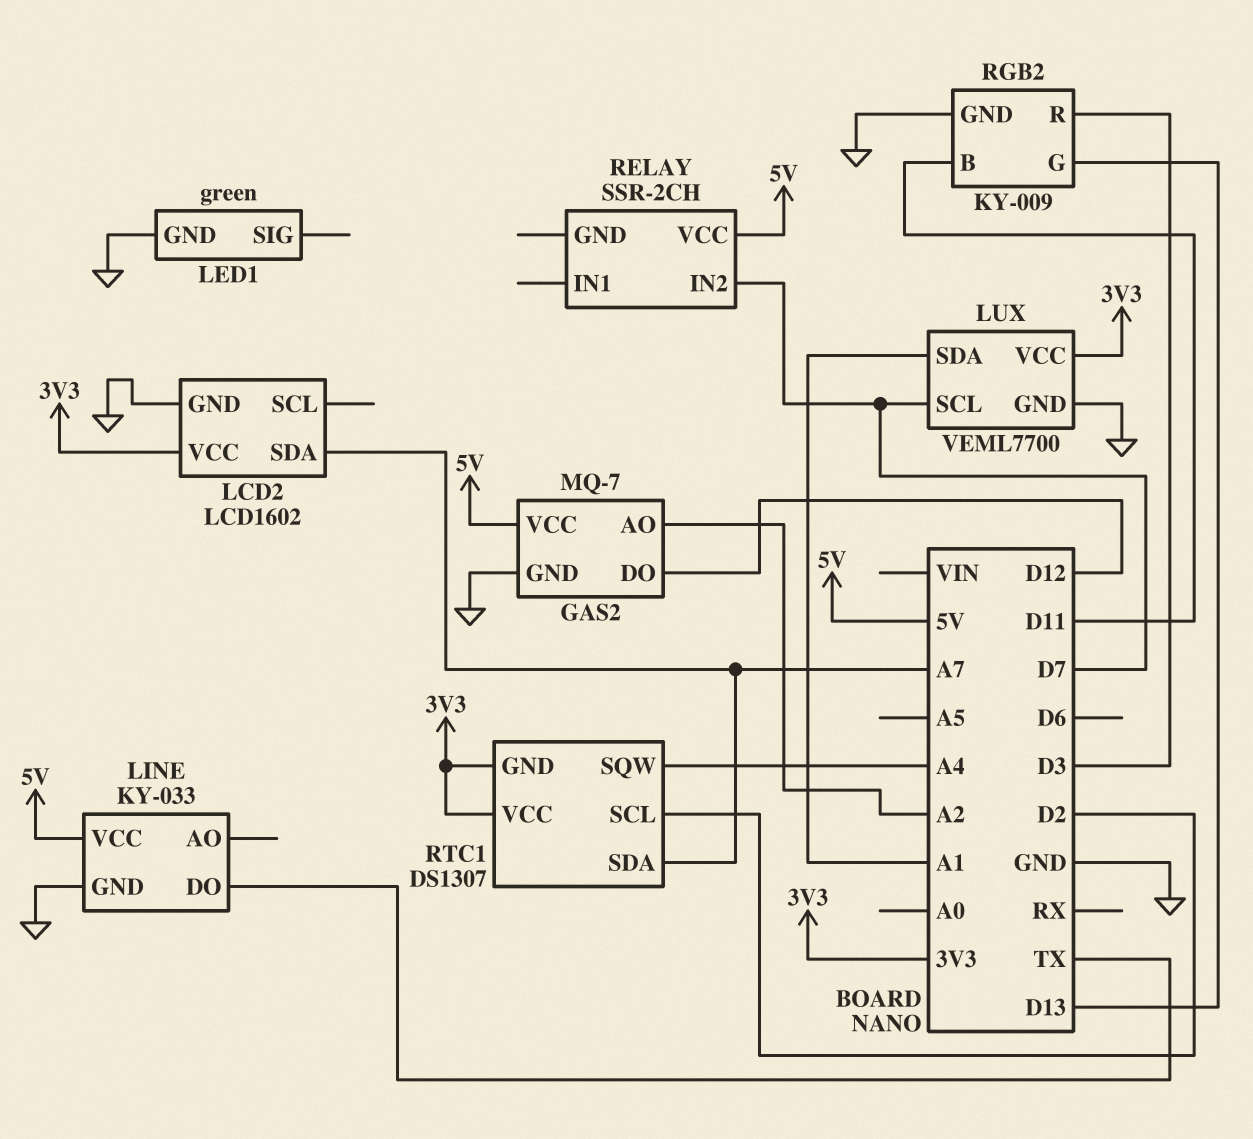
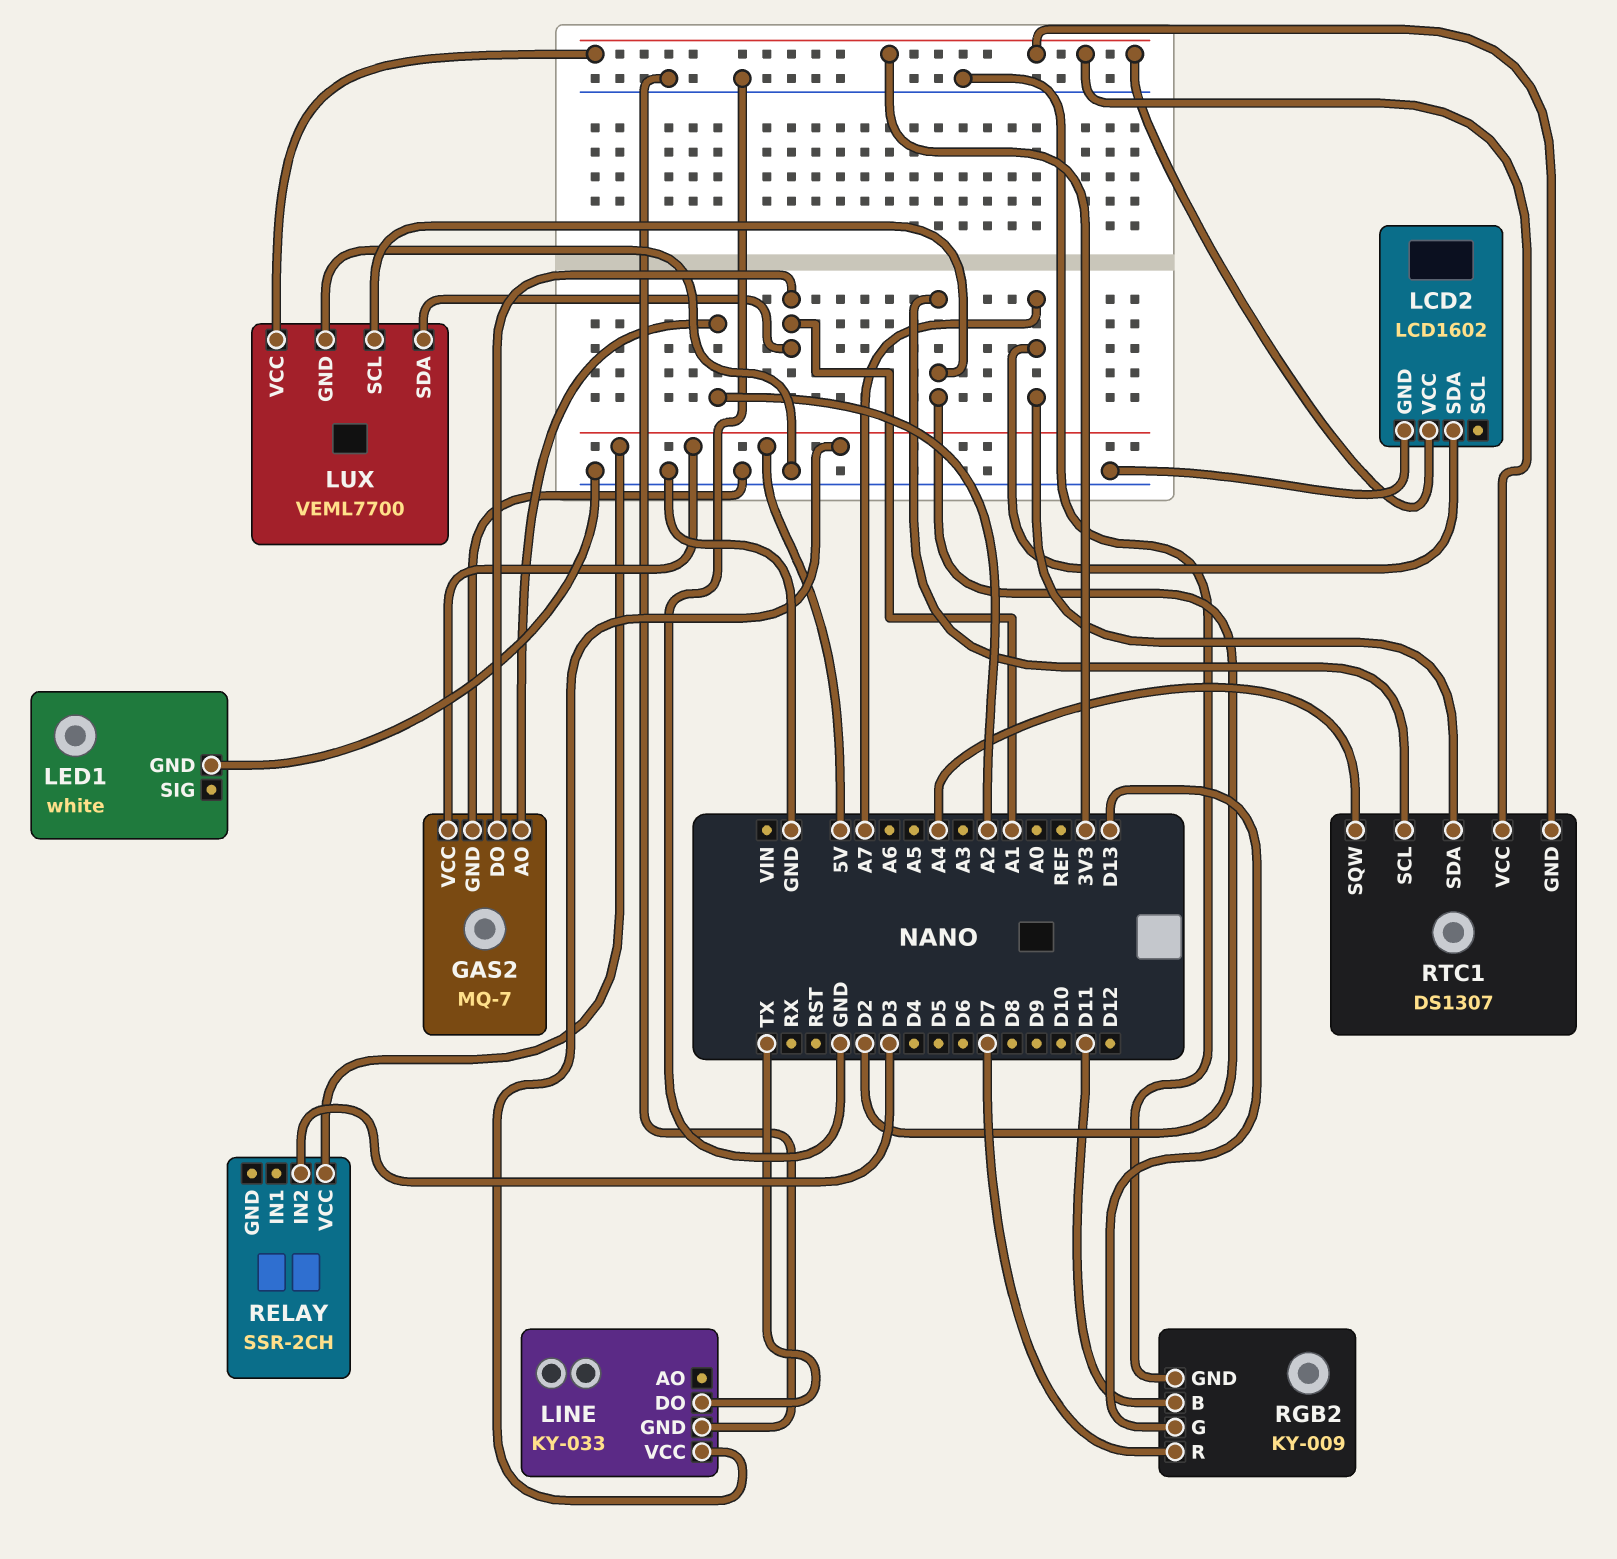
GAS2 pin DO: D12 -> A1
LED1: green -> white
LUX pin SCL: D7 -> D2
RELAY pin IN2: D7 -> D3
RGB2 pin R: D3 -> D7

